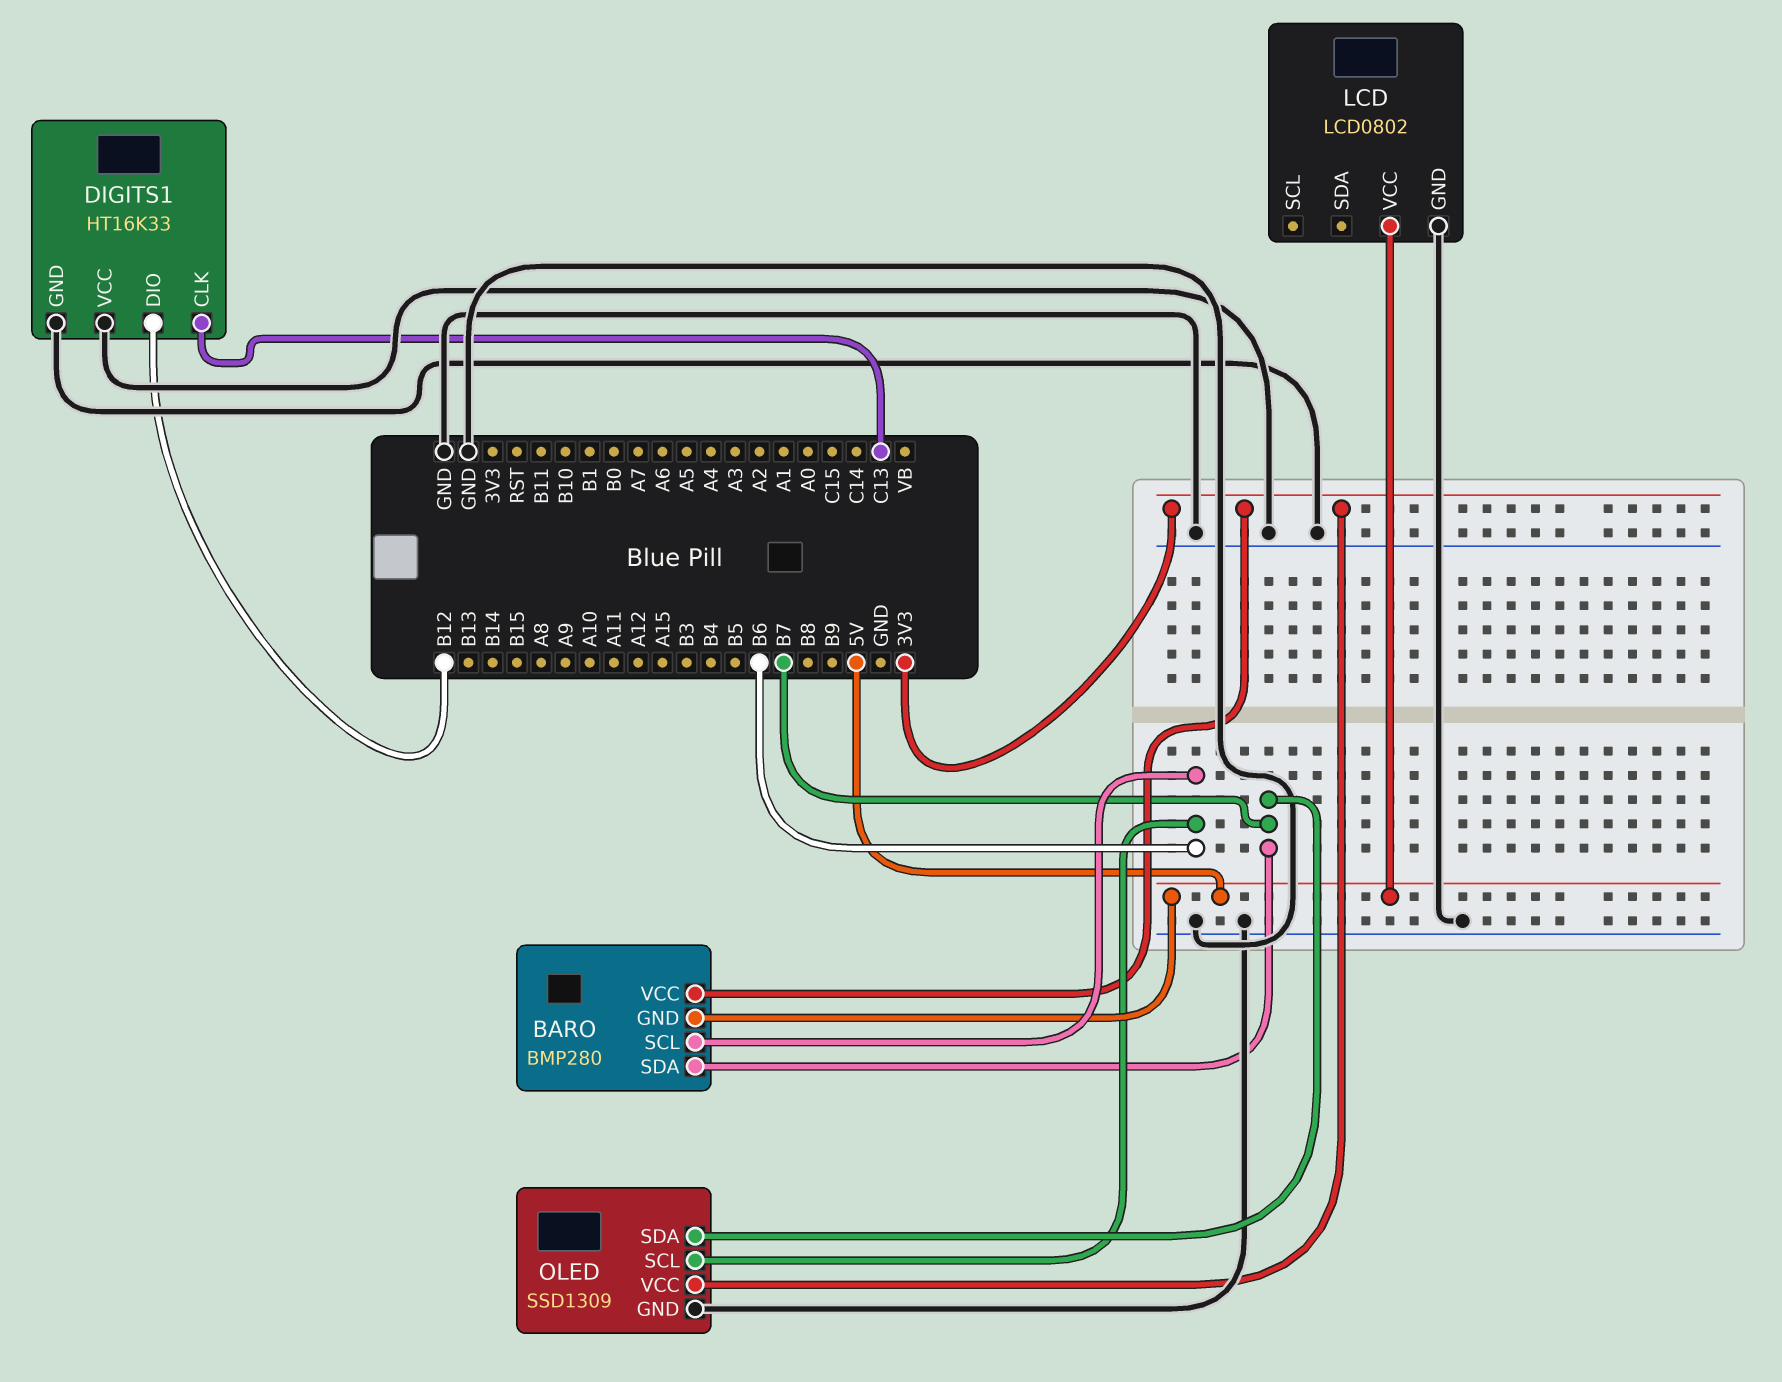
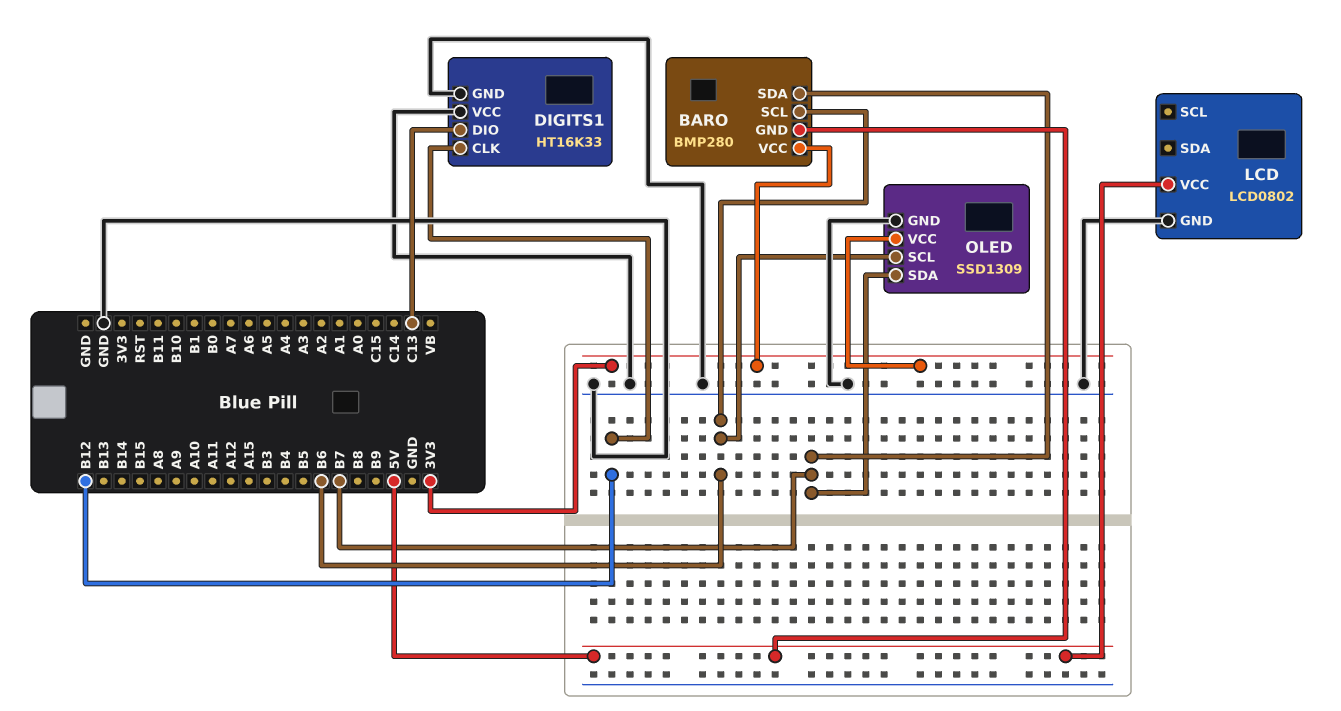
DIGITS1 pin CLK: C13 -> B12
DIGITS1 pin DIO: B12 -> C13

